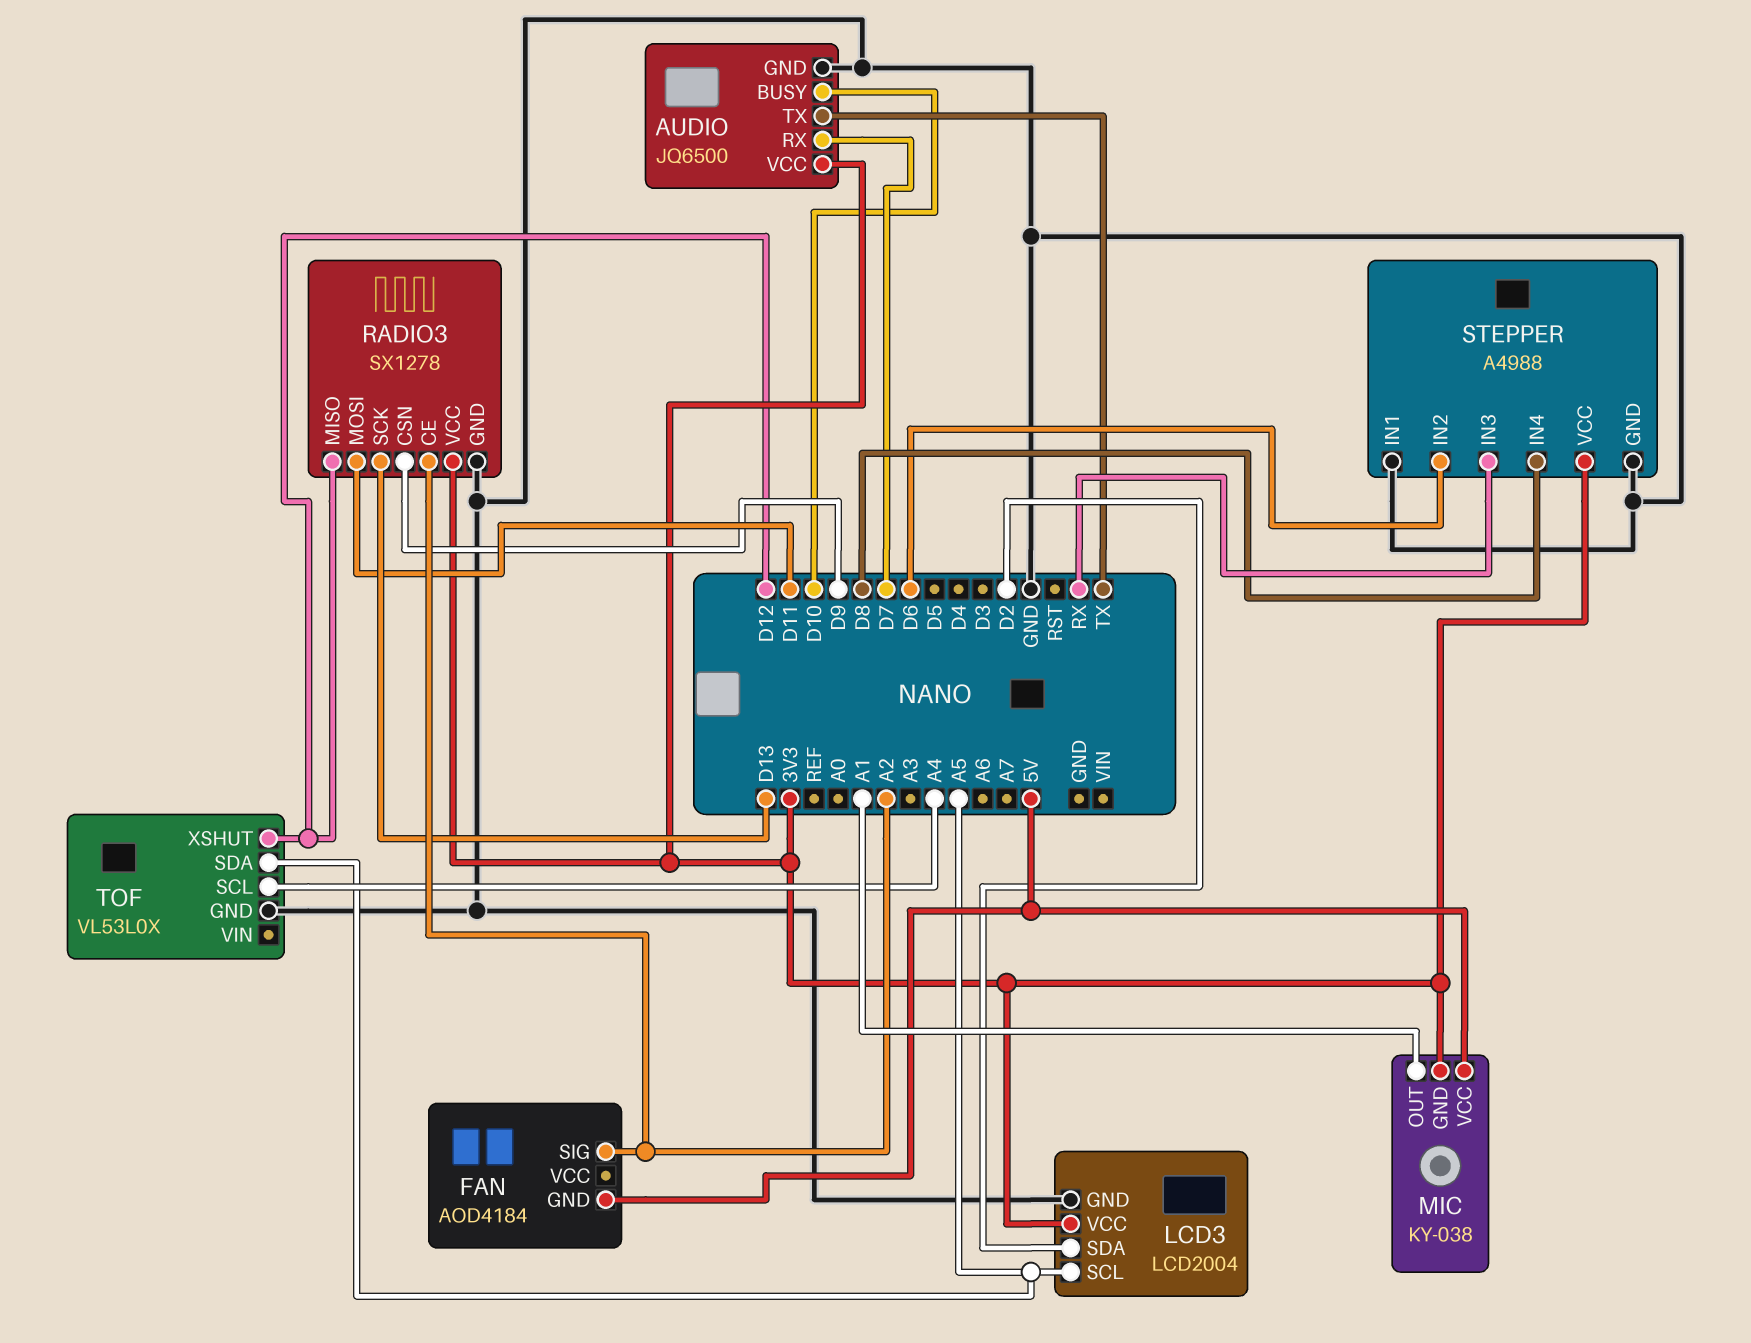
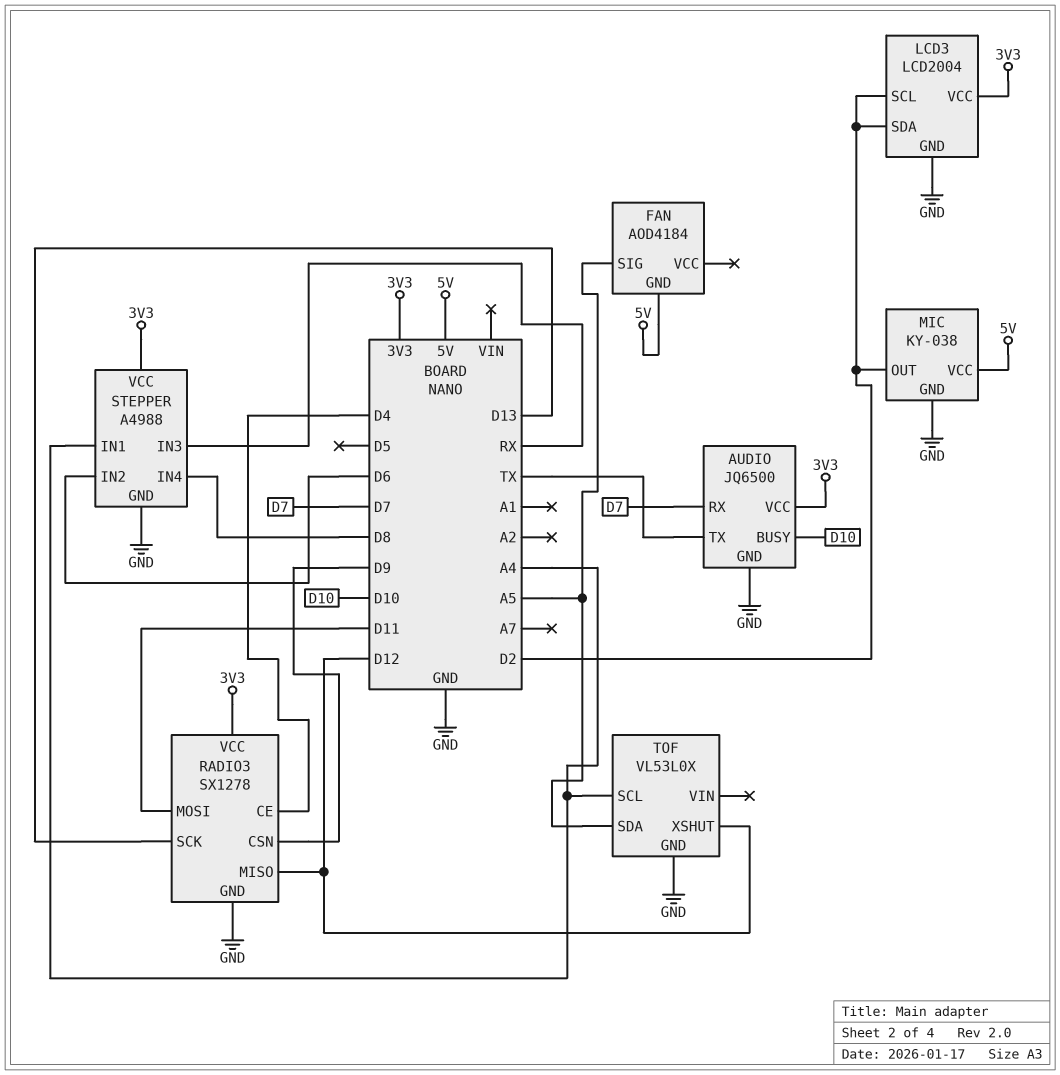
FAN pin SIG: A2 -> A5
LCD3 pin SCL: A5 -> D2
MIC pin GND: 3V3 -> GND
MIC pin OUT: A1 -> D2
RADIO3 pin CE: A2 -> D4
STEPPER pin IN1: GND -> A4

